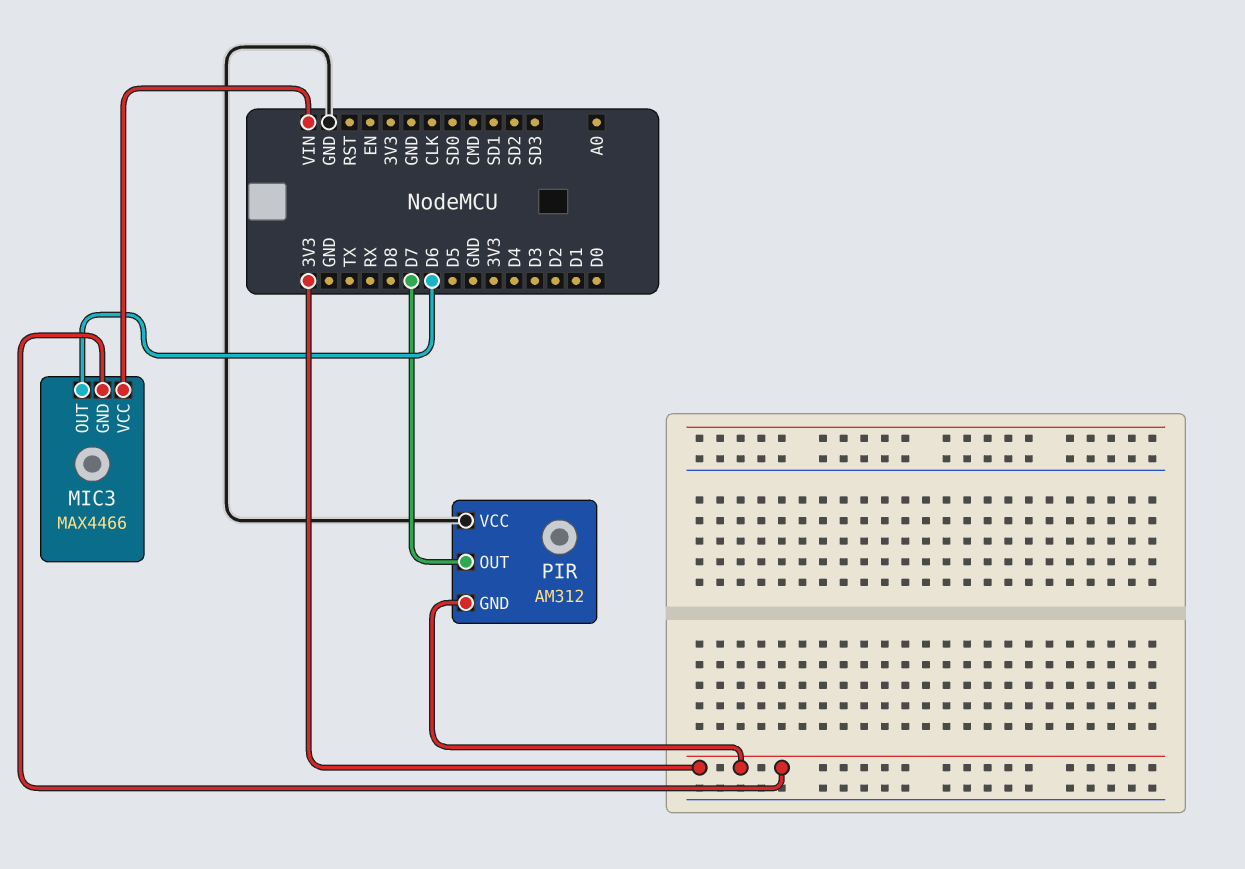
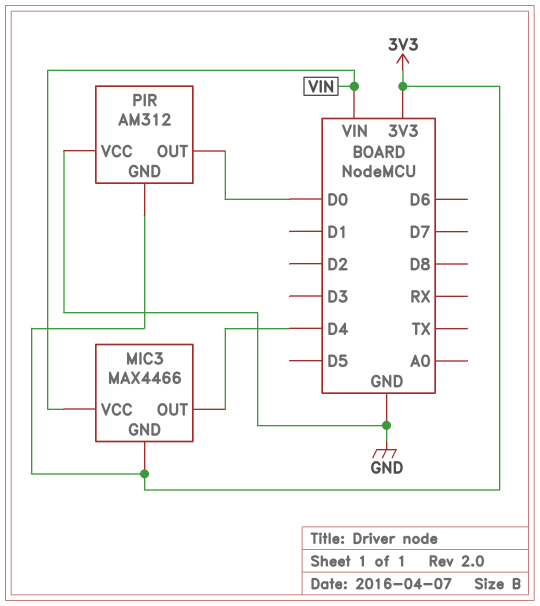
MIC3 pin OUT: D6 -> D4
PIR pin OUT: D7 -> D0

